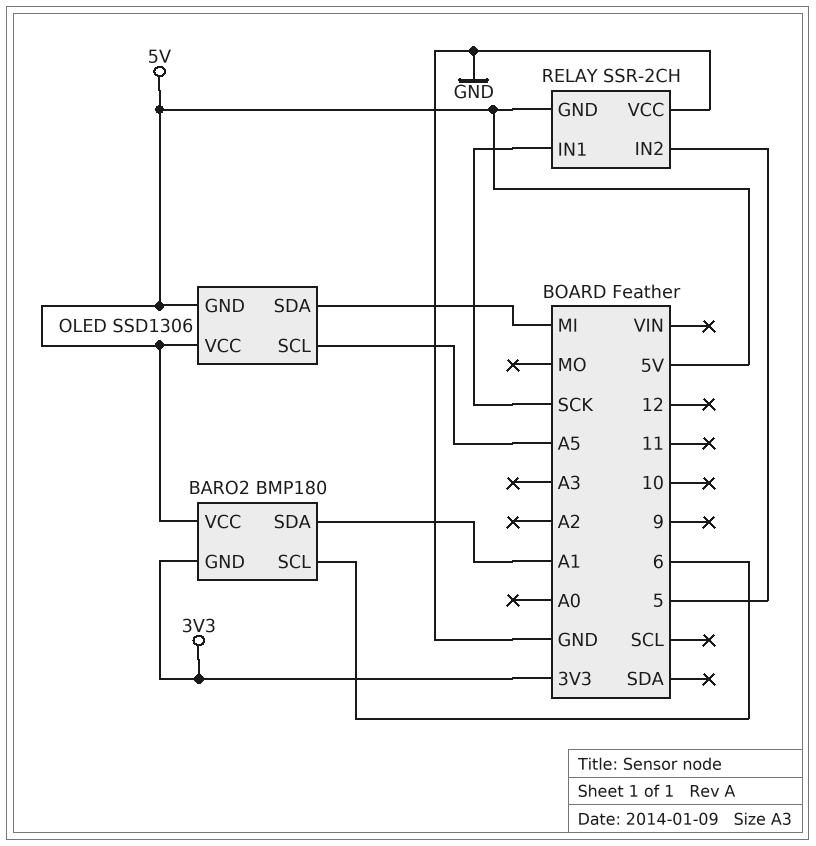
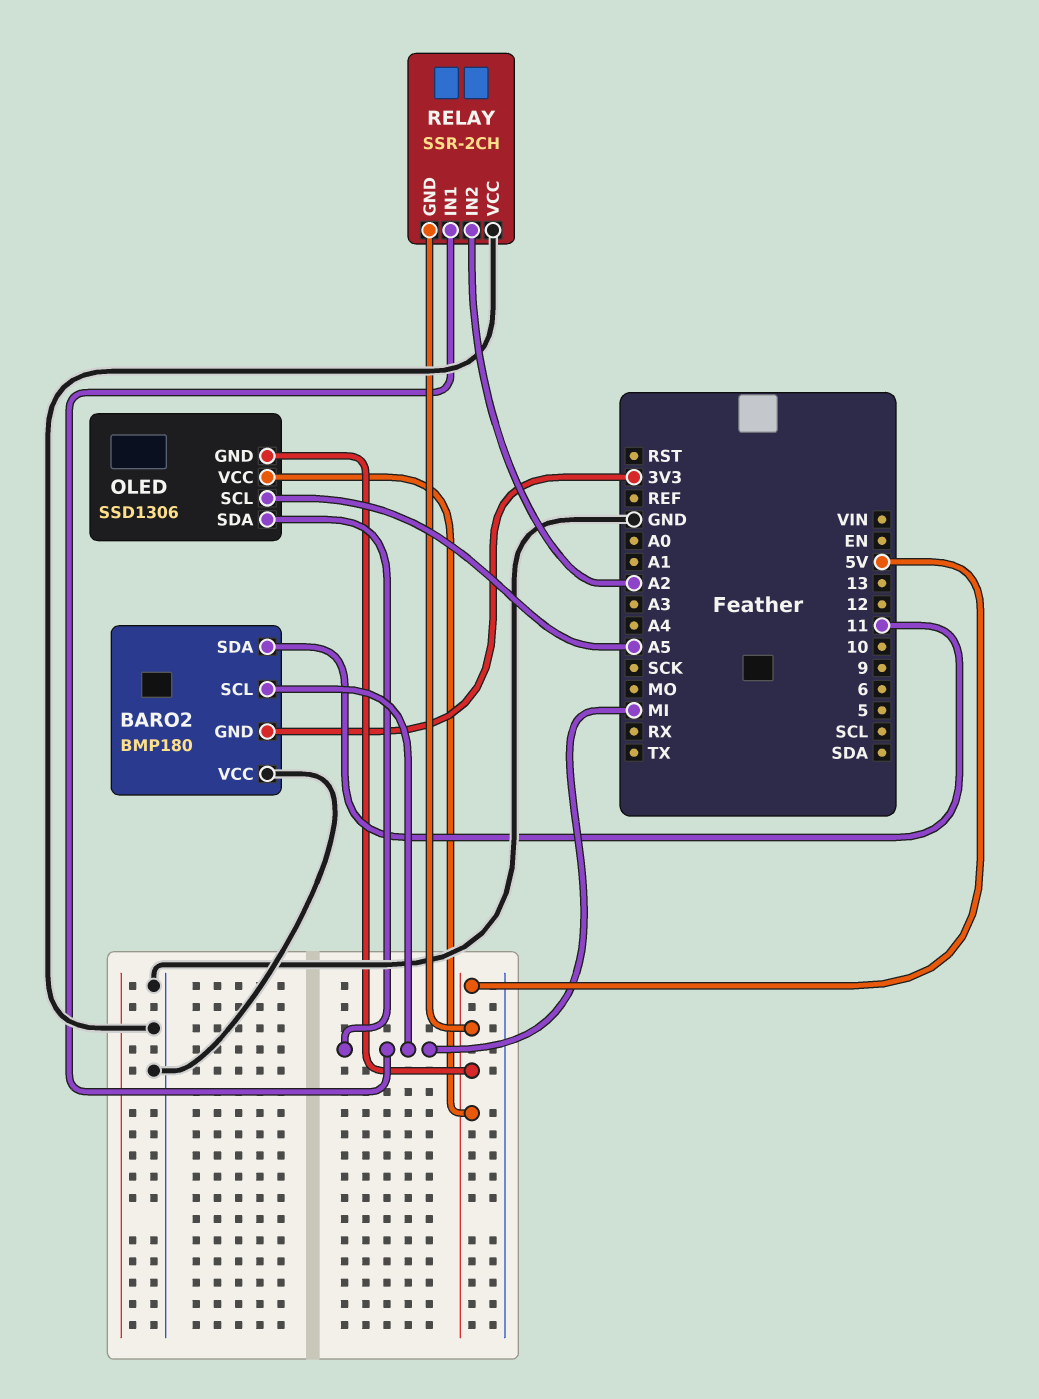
BARO2 pin SCL: 6 -> MI
BARO2 pin SDA: A1 -> 11
BARO2 pin VCC: 5V -> GND
RELAY pin IN1: SCK -> MI
RELAY pin IN2: 5 -> A2

